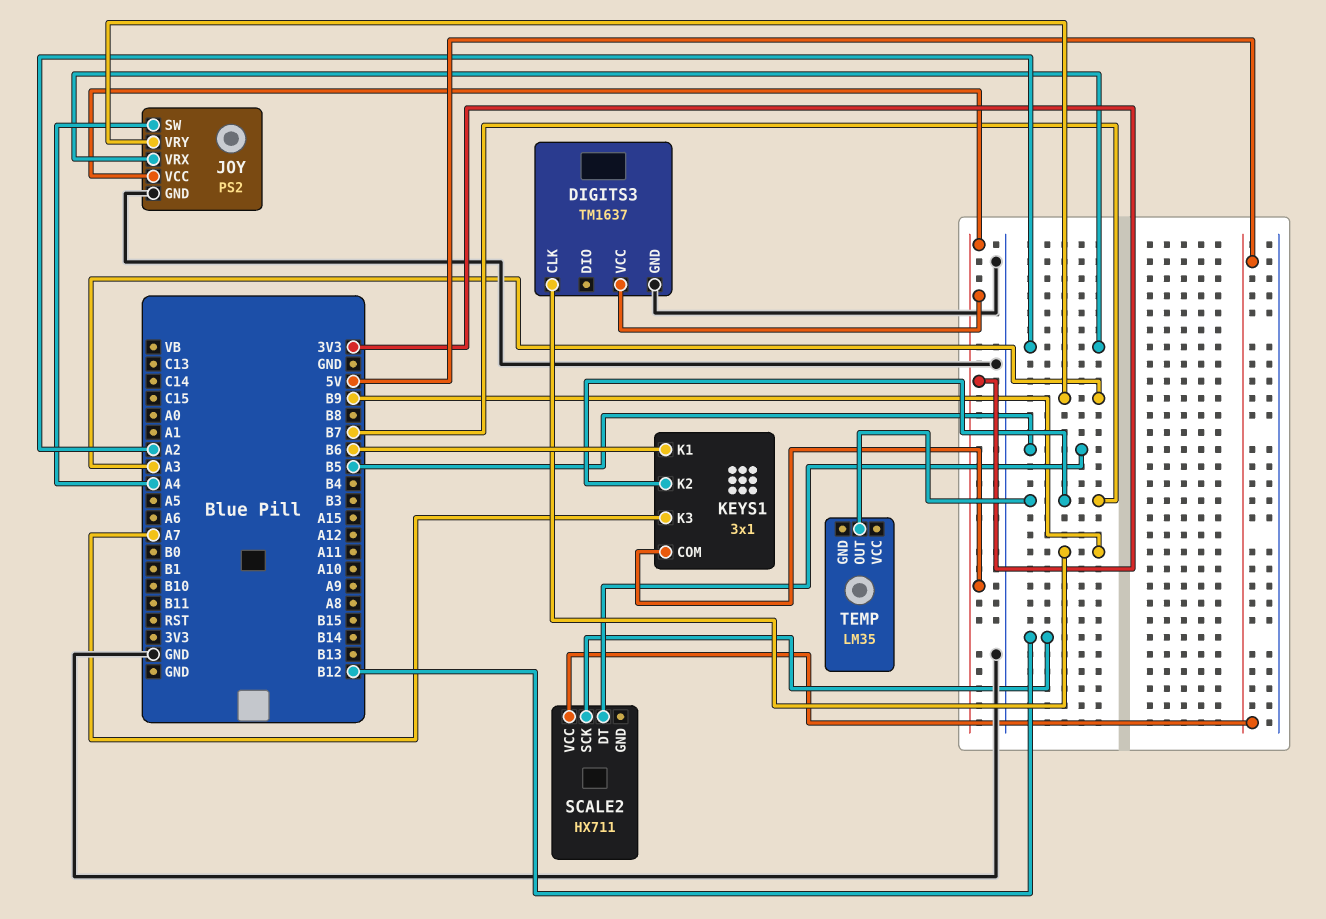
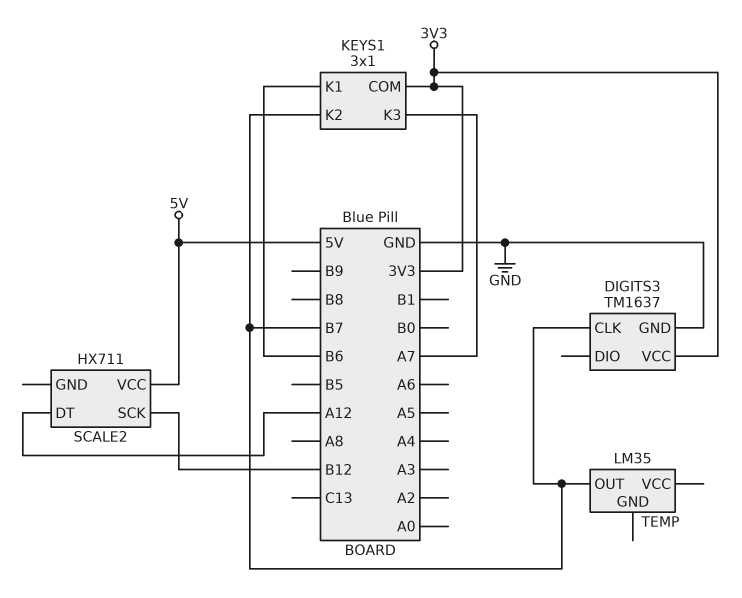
DIGITS3 pin CLK: B9 -> B7
JOY: PS2 -> none
JOY pin GND: GND -> none
JOY pin SW: A4 -> none
JOY pin VCC: 3V3 -> none
JOY pin VRX: A2 -> none
JOY pin VRY: A3 -> none
SCALE2 pin DT: B5 -> A12

